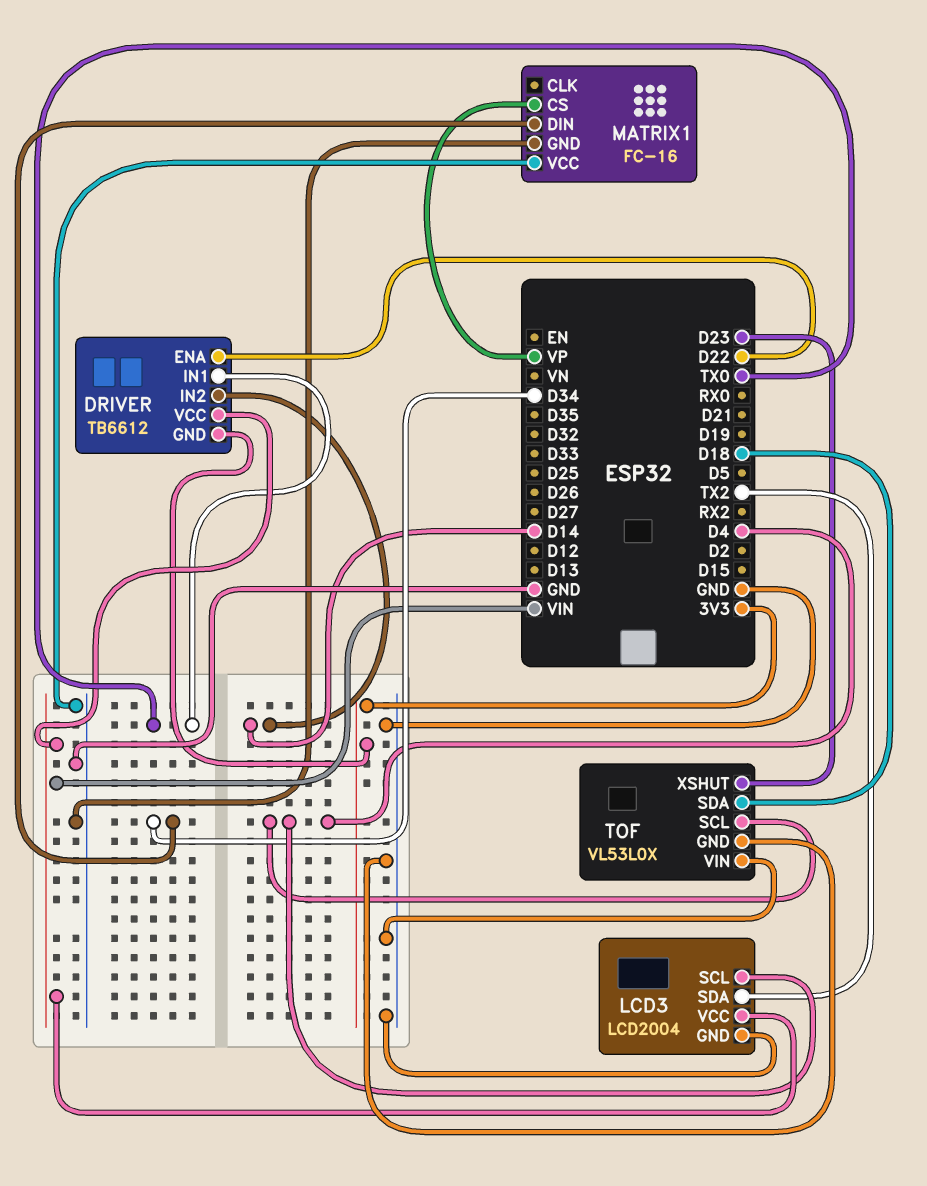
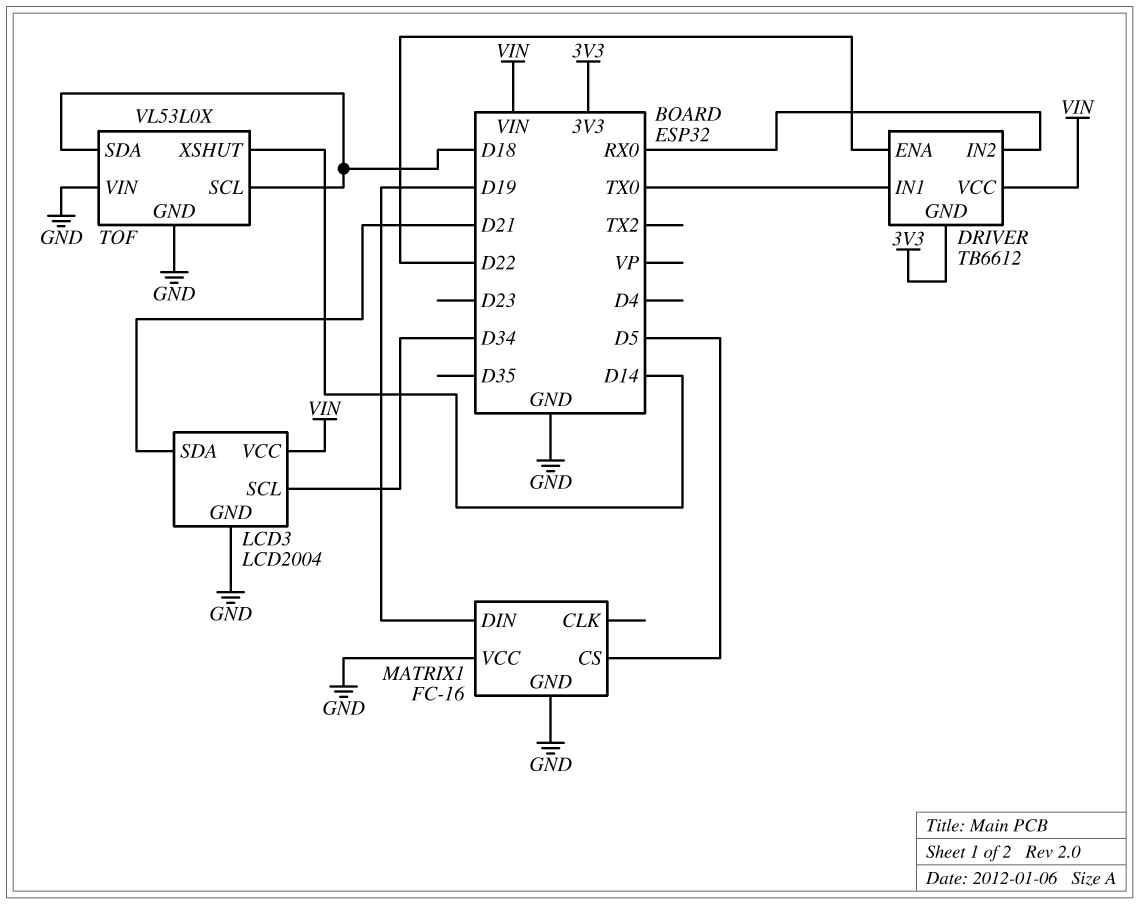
DRIVER pin IN2: D14 -> RX0
LCD3 pin SCL: D4 -> D34
LCD3 pin SDA: TX2 -> D21
MATRIX1 pin CS: VP -> D5
MATRIX1 pin DIN: D34 -> D19
TOF pin SCL: D4 -> D18
TOF pin XSHUT: D23 -> D14

